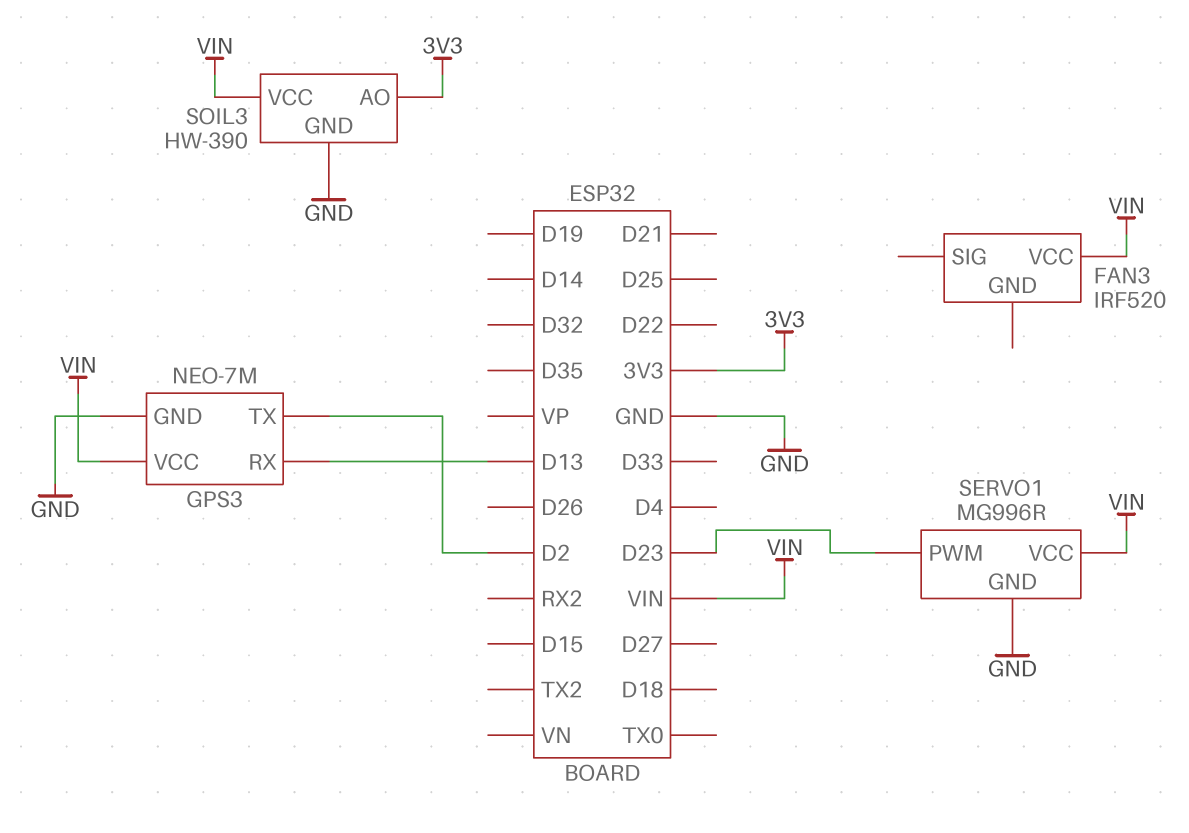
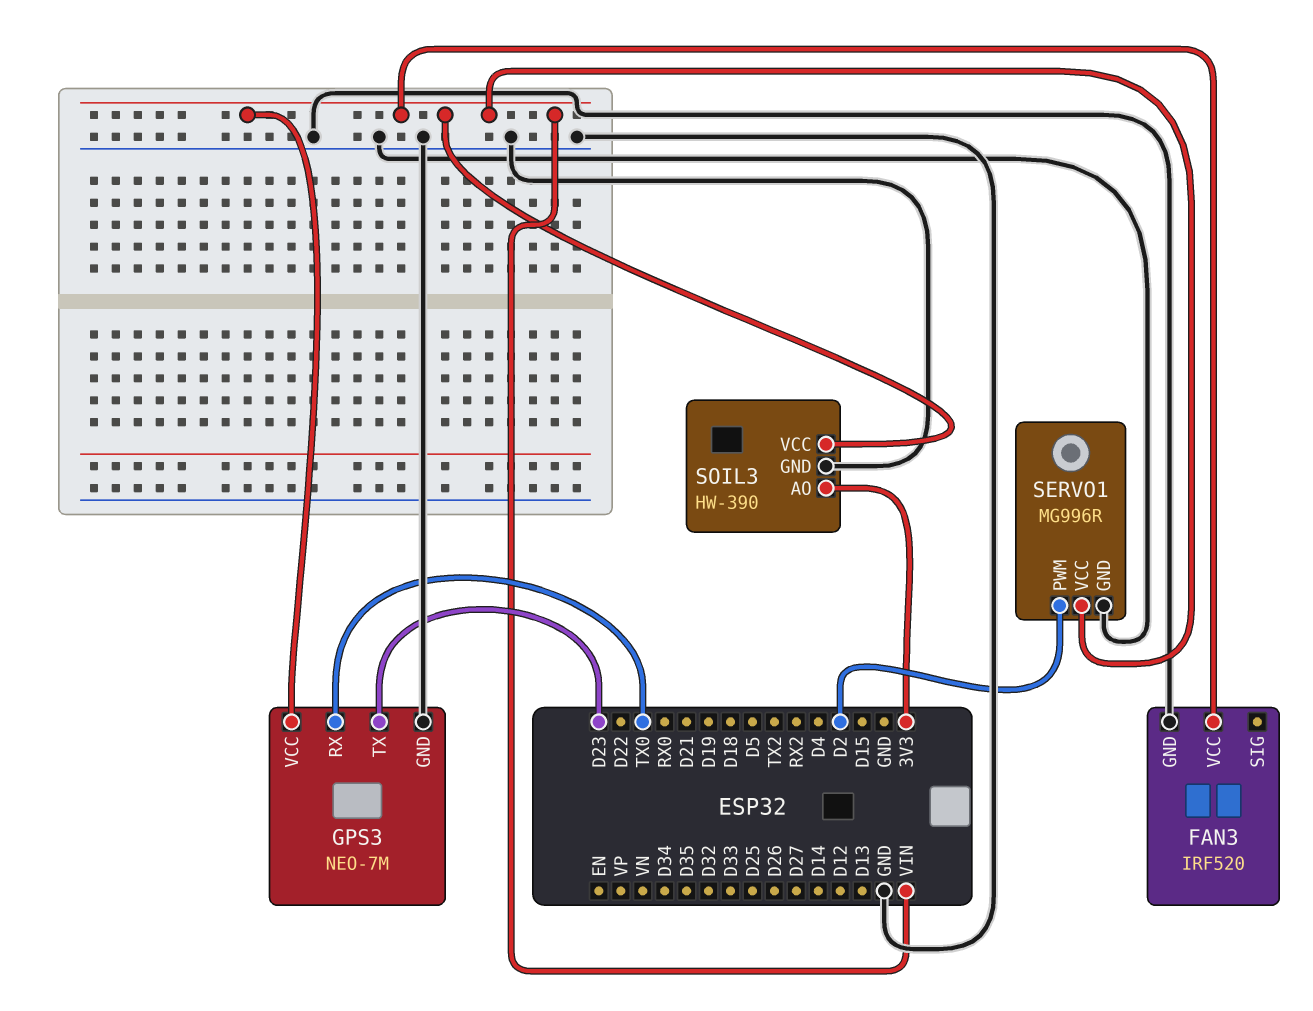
FAN3 pin GND: none -> GND
GPS3 pin RX: D13 -> TX0
GPS3 pin TX: D2 -> D23
SERVO1 pin PWM: D23 -> D2

